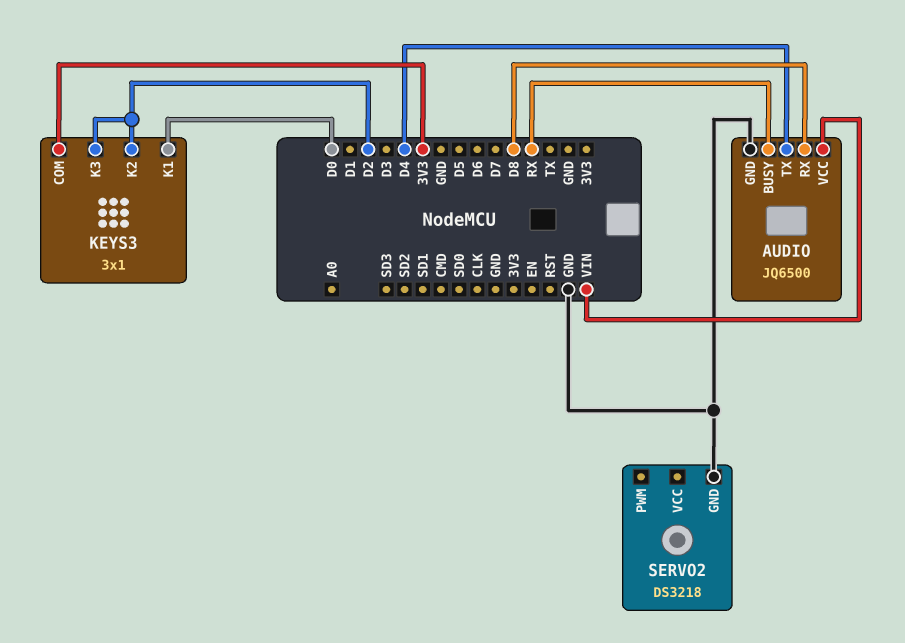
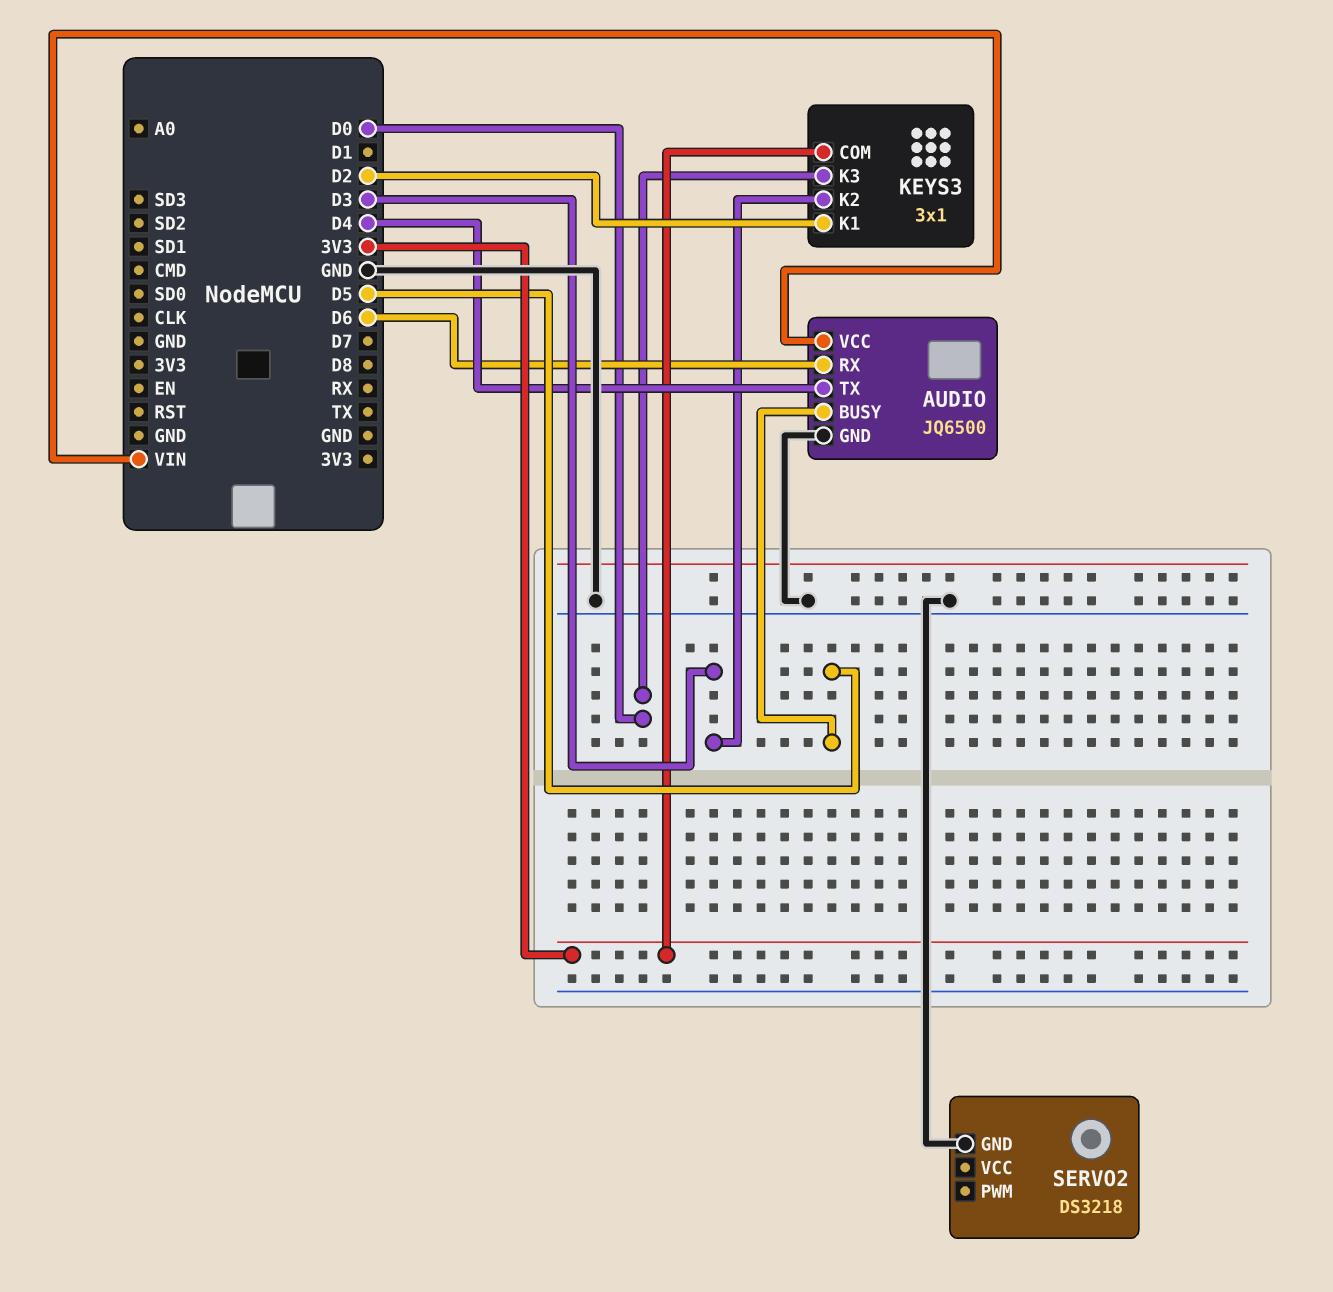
AUDIO pin BUSY: RX -> D5
AUDIO pin RX: D8 -> D6
KEYS3 pin K1: D0 -> D2
KEYS3 pin K2: D2 -> D3
KEYS3 pin K3: D2 -> D0

